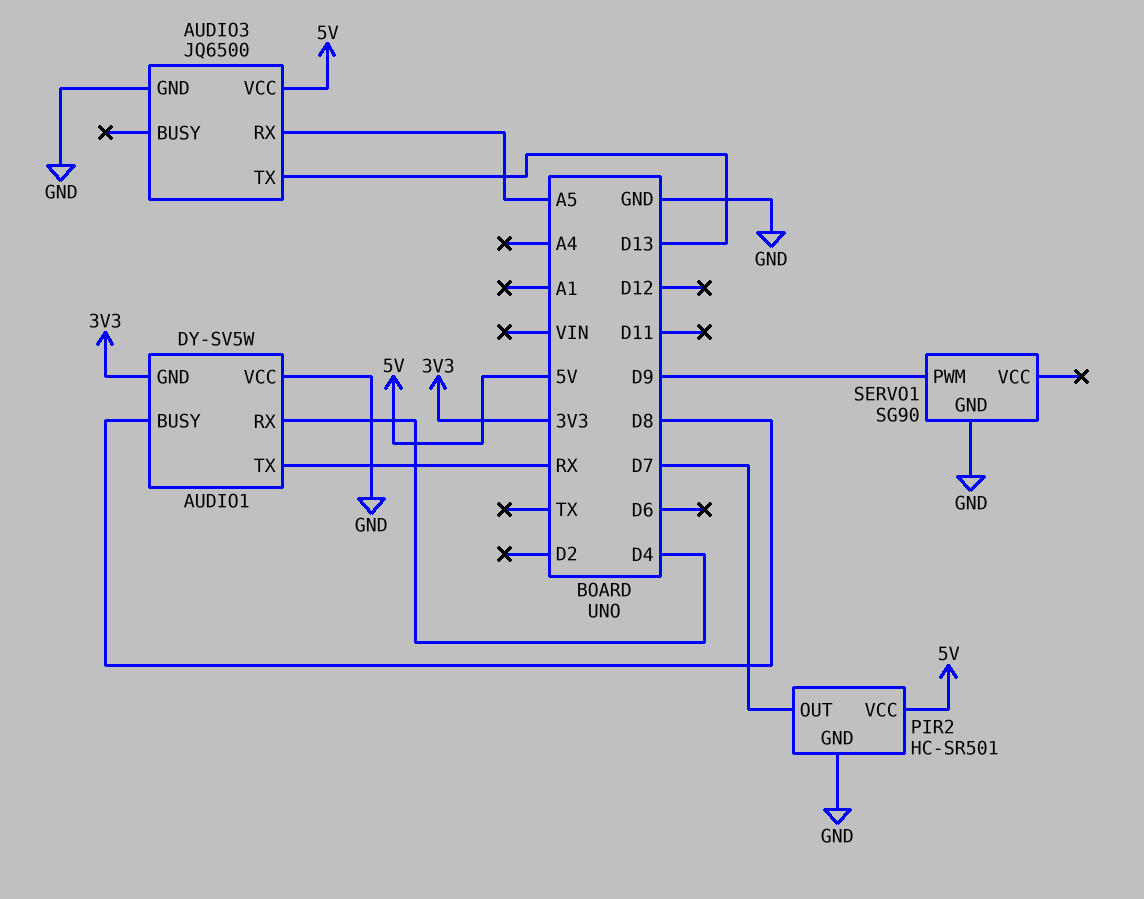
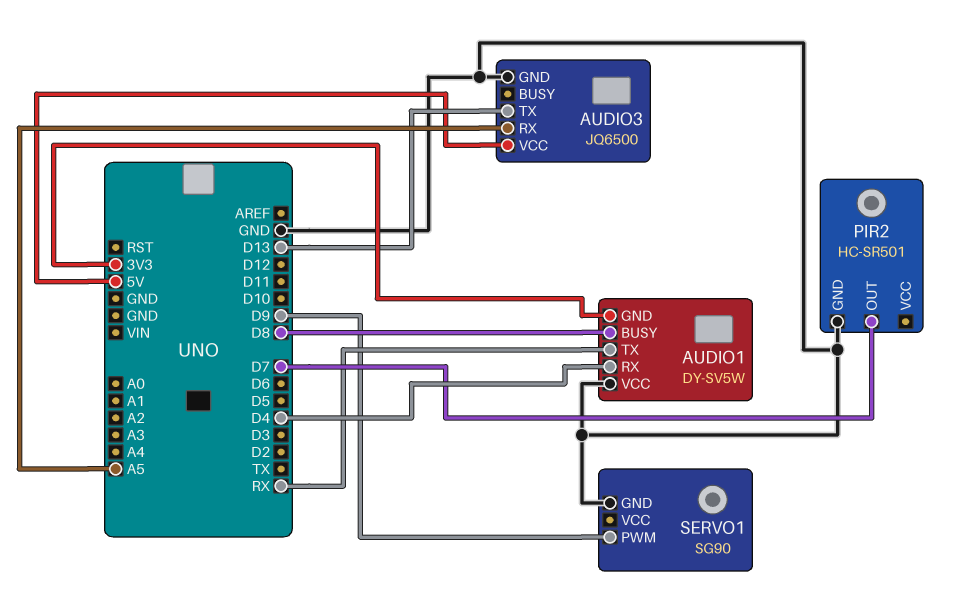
PIR2 pin VCC: 5V -> none

